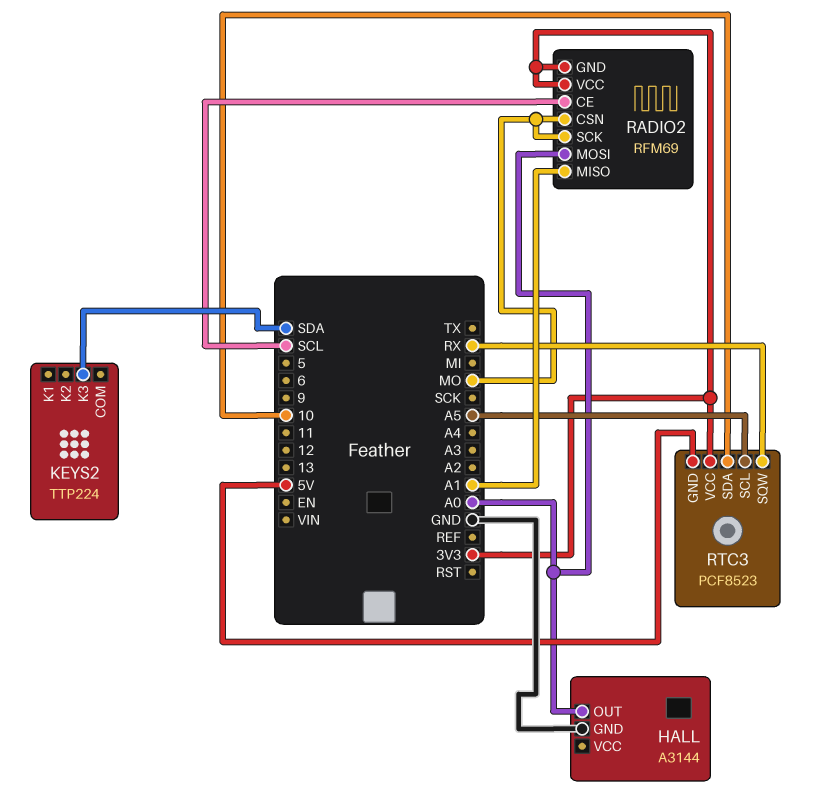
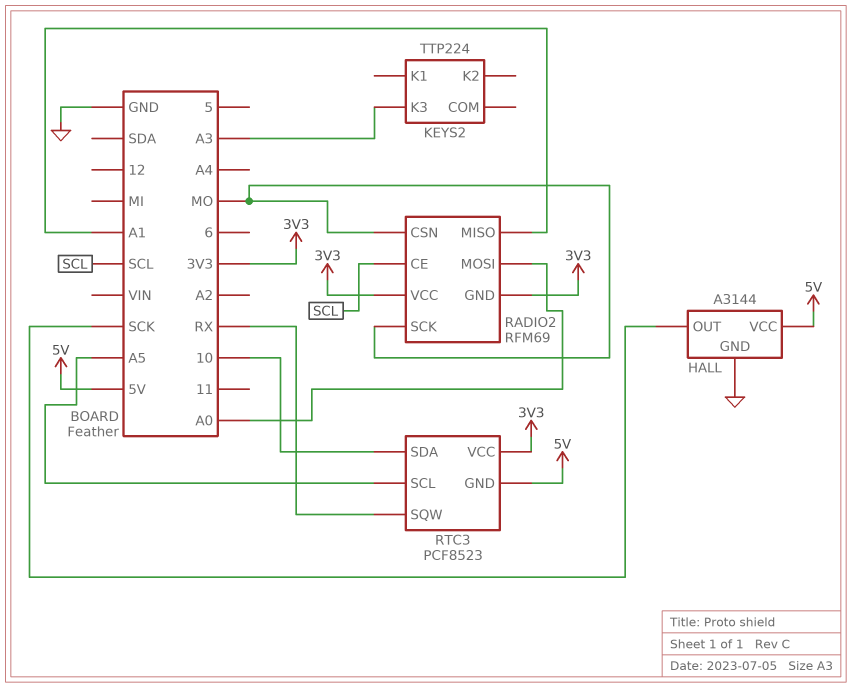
HALL pin OUT: A0 -> SCK
HALL pin VCC: none -> 5V
KEYS2 pin K3: SDA -> A3

